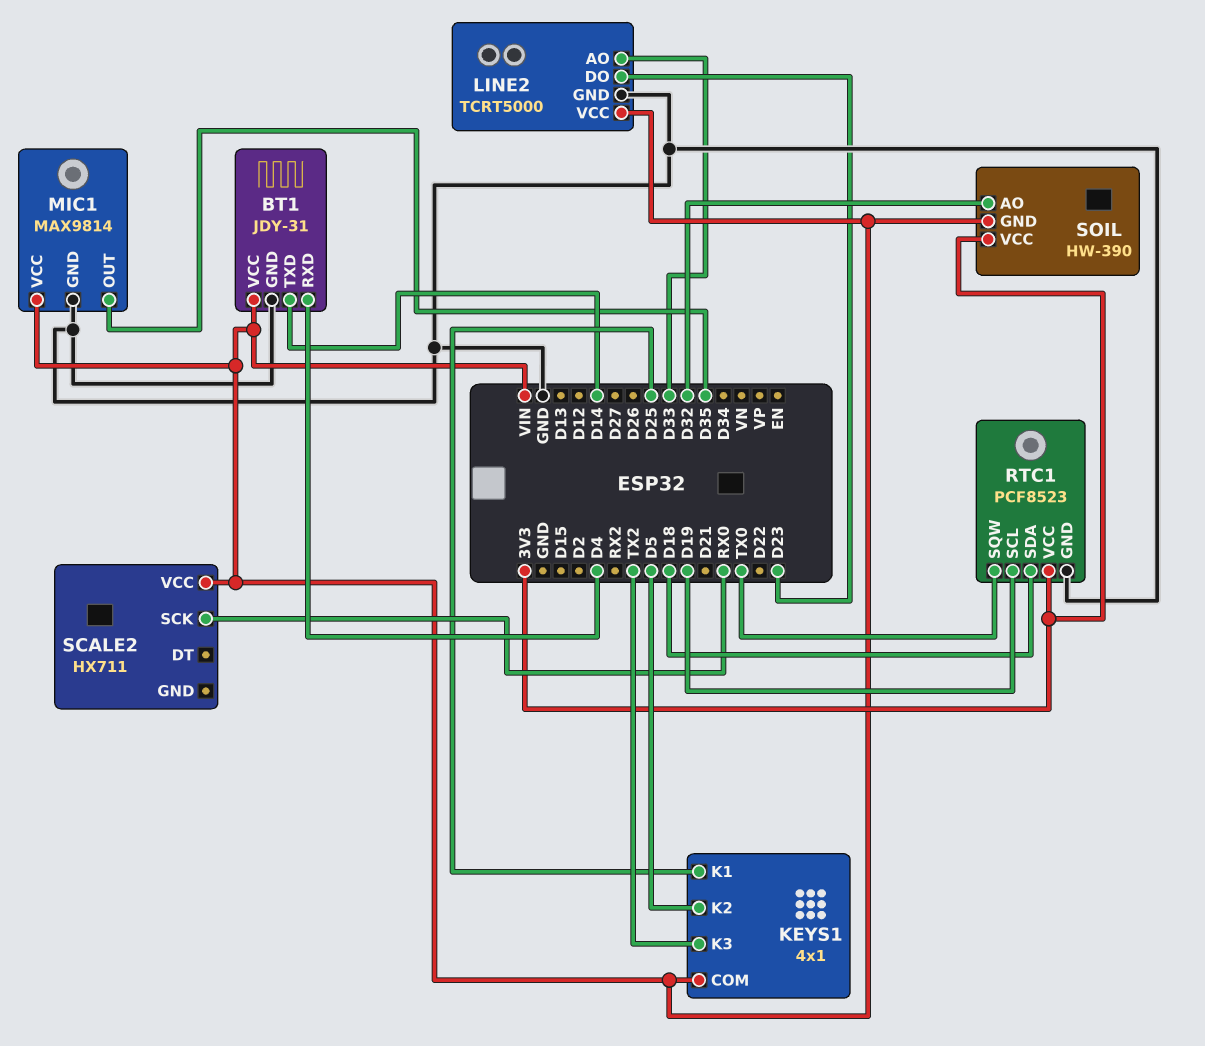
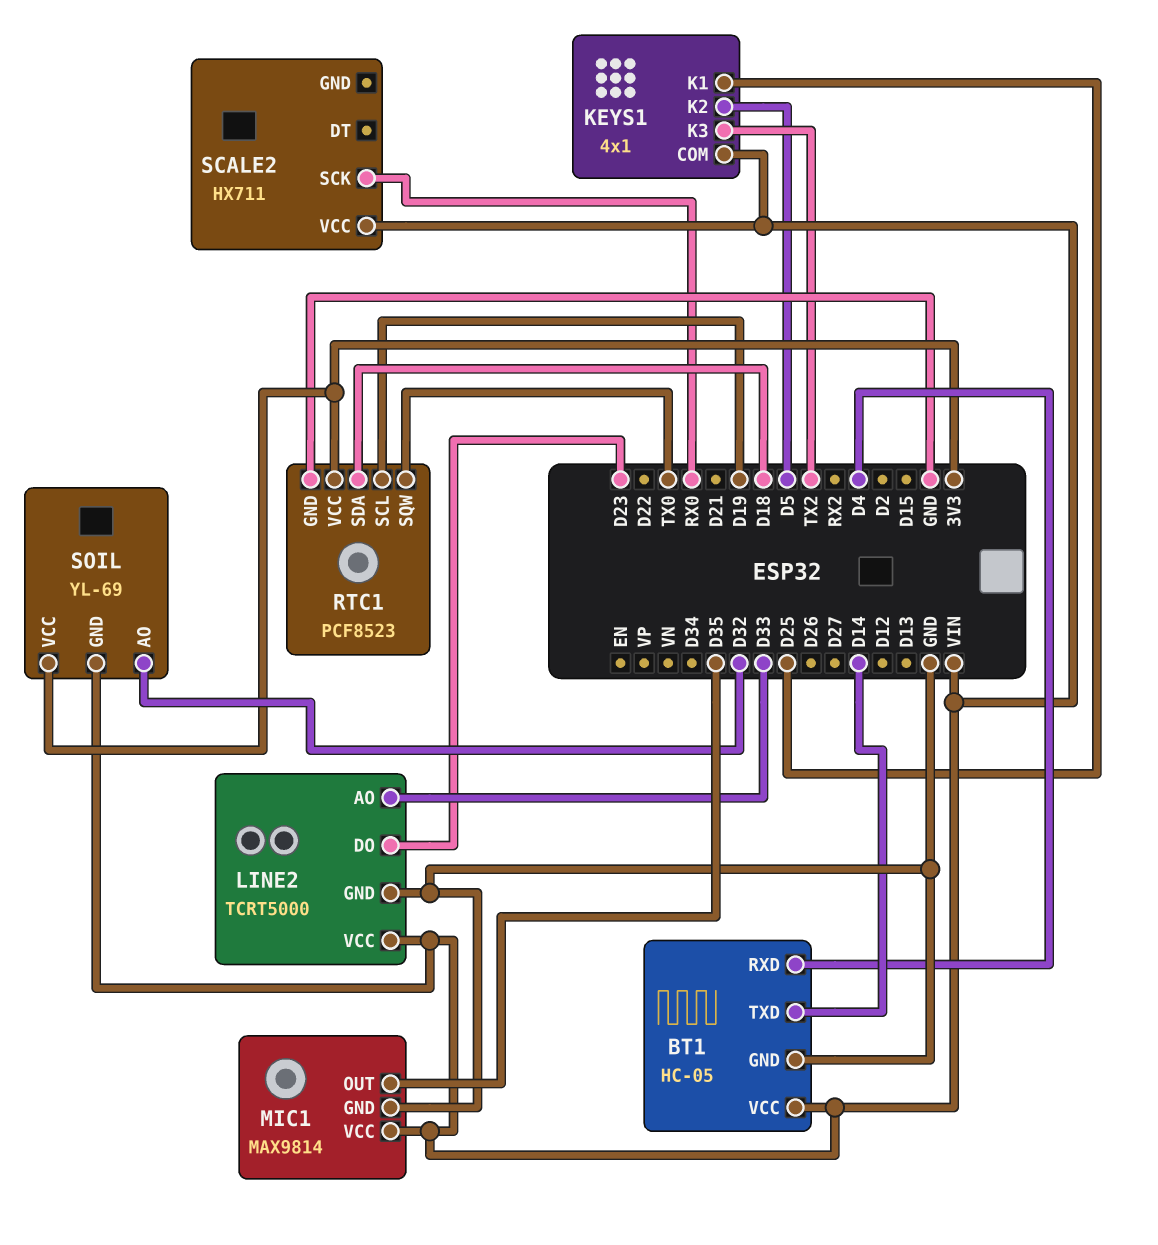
BT1: JDY-31 -> HC-05
SOIL: HW-390 -> YL-69

